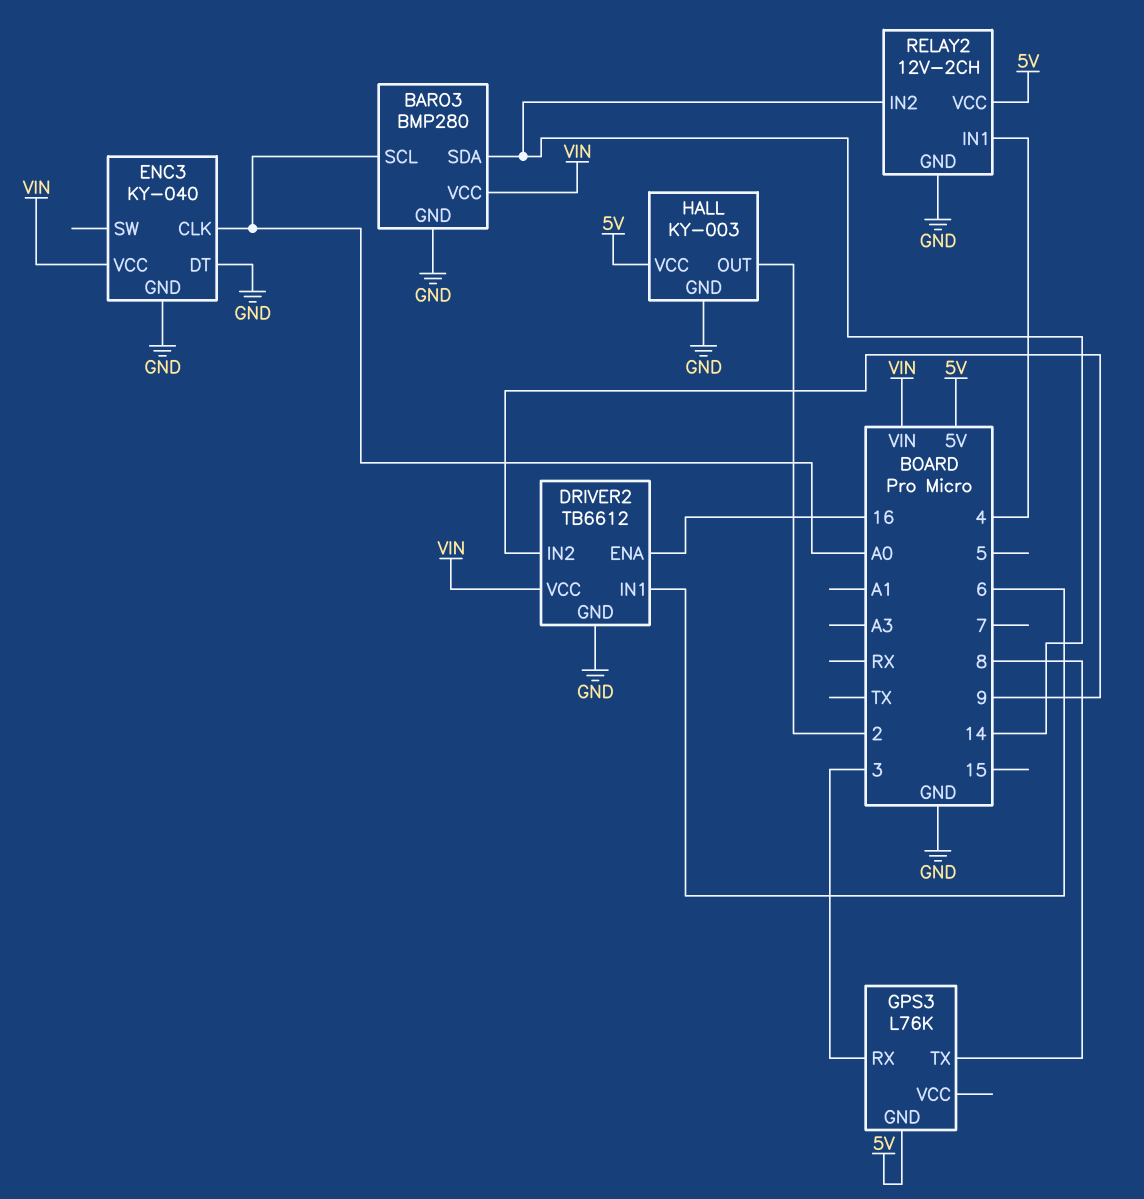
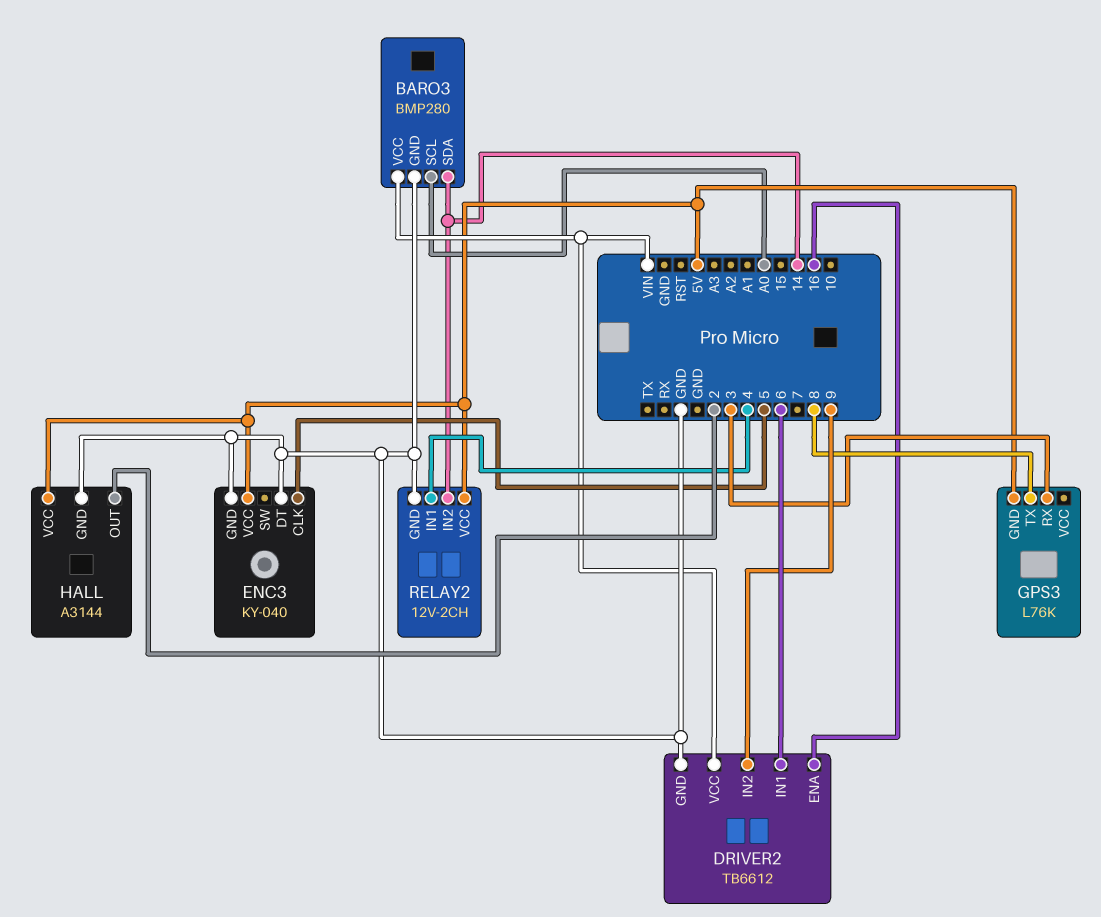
ENC3 pin CLK: A0 -> 5
ENC3 pin VCC: VIN -> 5V
HALL: KY-003 -> A3144

